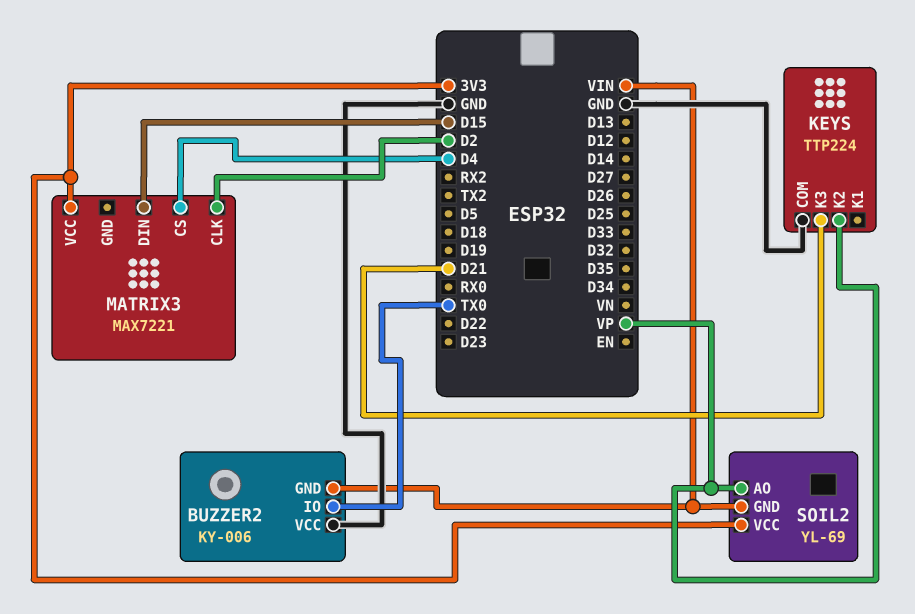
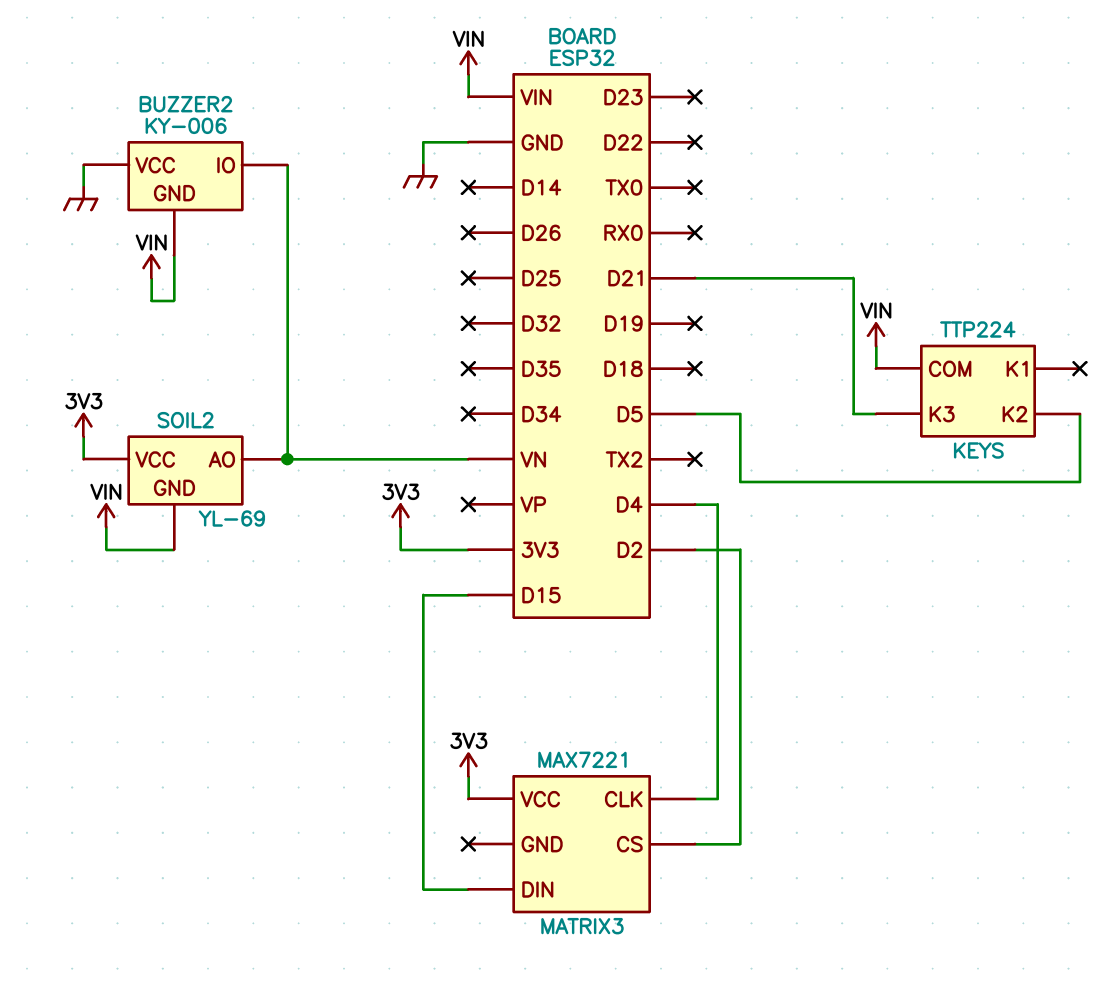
BUZZER2 pin IO: TX0 -> VN
KEYS pin COM: GND -> VIN
KEYS pin K2: VP -> D5
MATRIX3 pin CLK: D2 -> D4
MATRIX3 pin CS: D4 -> D2
SOIL2 pin AO: VP -> VN

